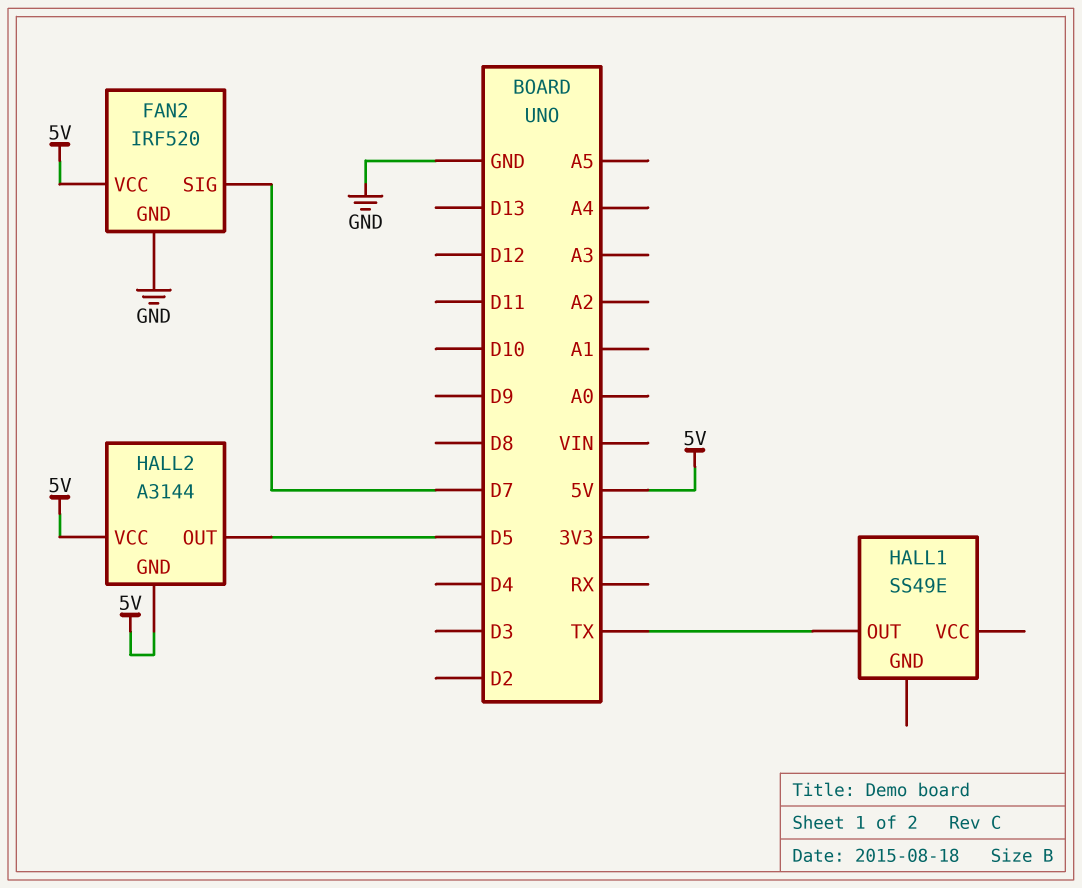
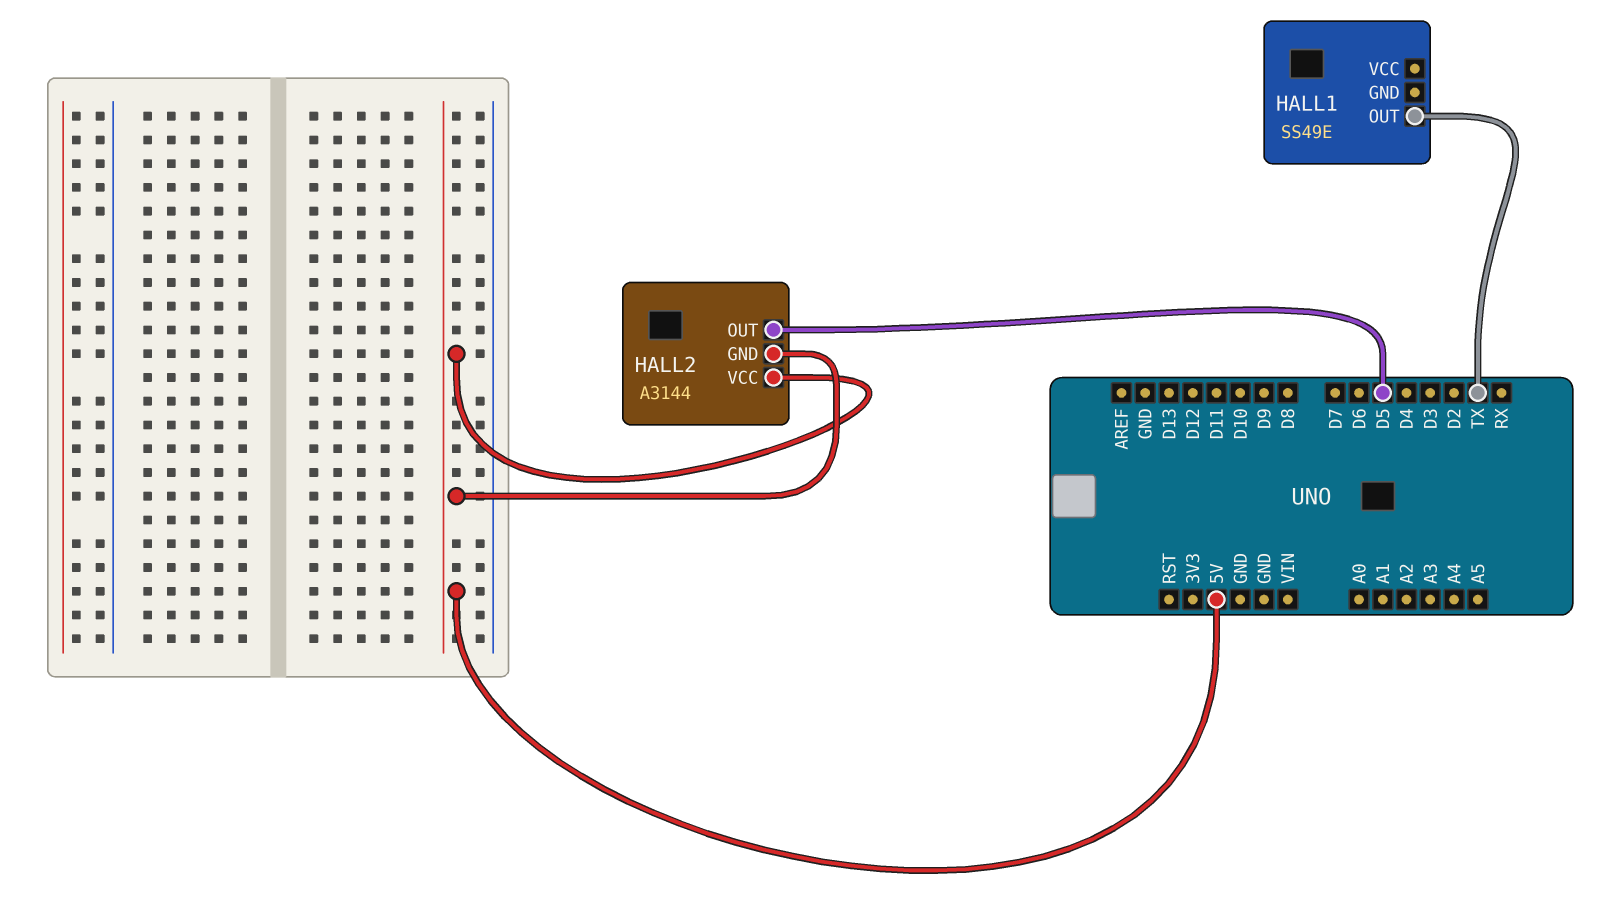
FAN2: IRF520 -> none
FAN2 pin GND: GND -> none
FAN2 pin SIG: D7 -> none
FAN2 pin VCC: 5V -> none

